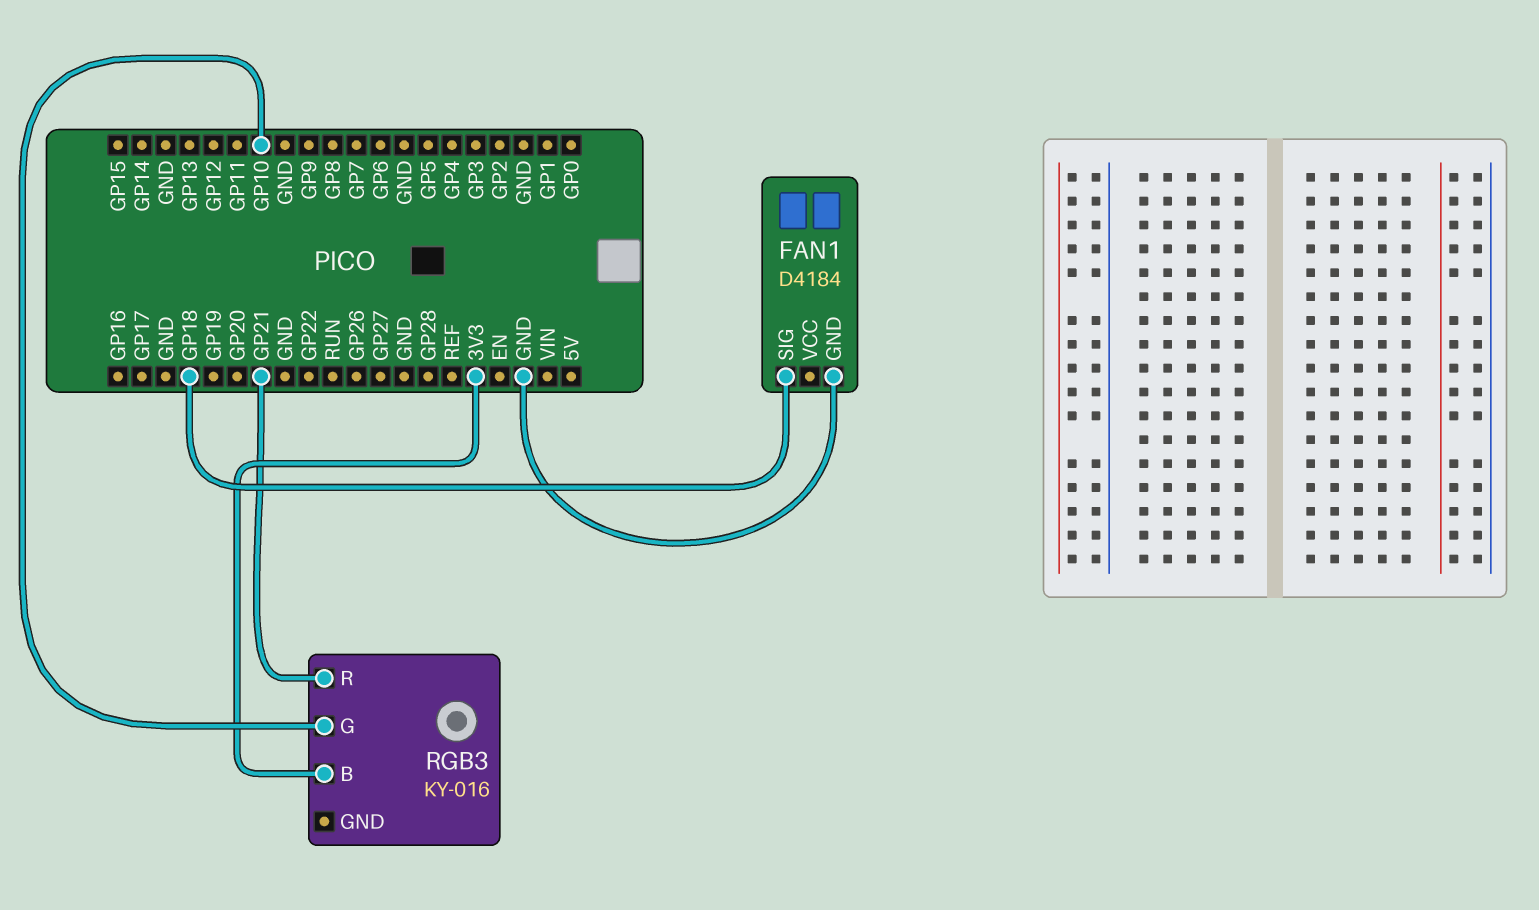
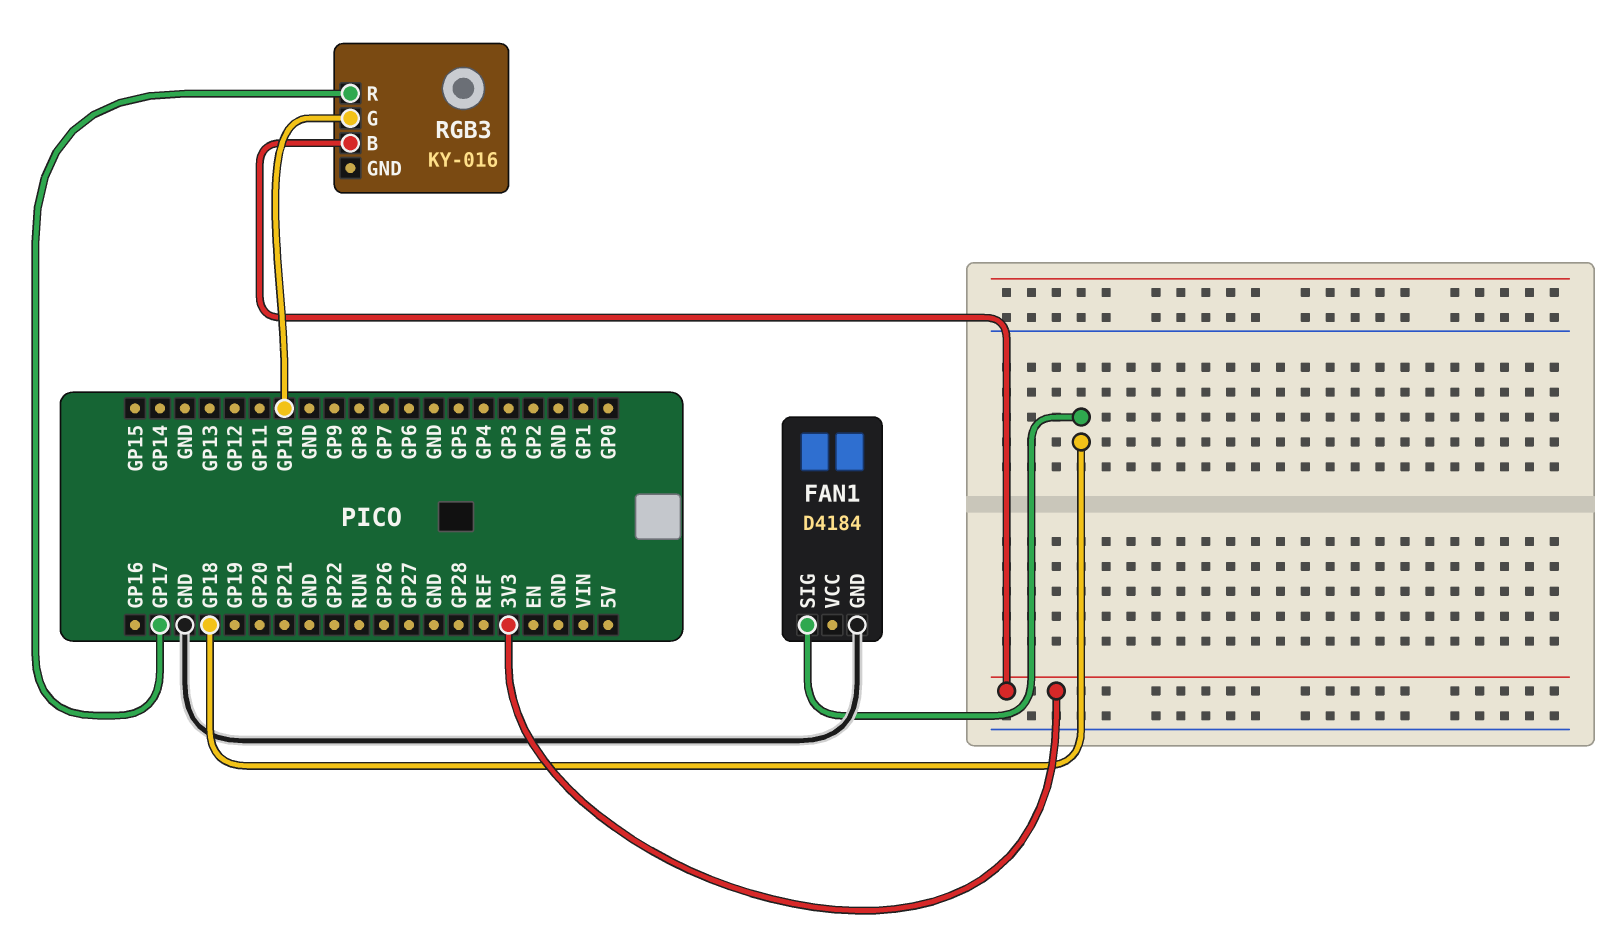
RGB3 pin R: GP21 -> GP17

